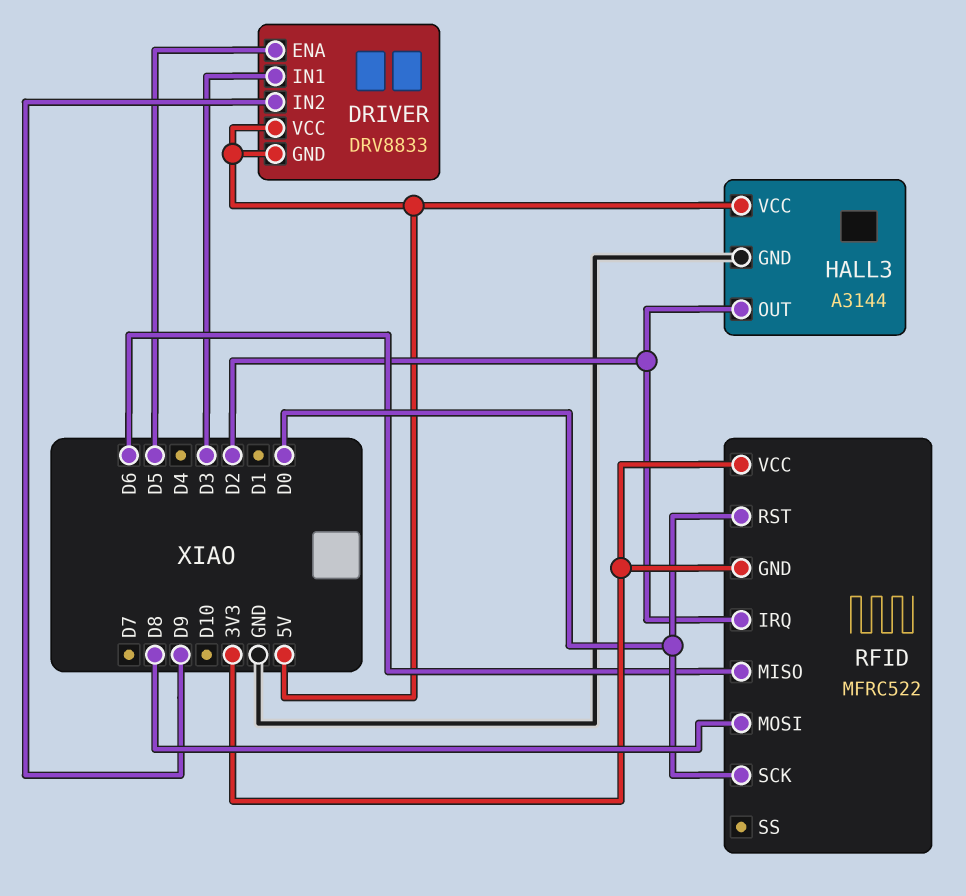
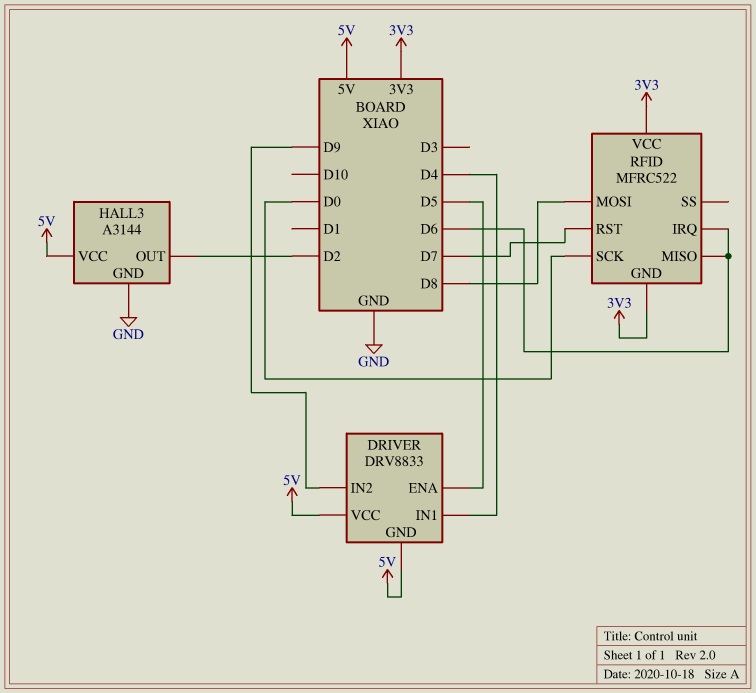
DRIVER pin IN1: D3 -> D4
RFID pin IRQ: D2 -> D6
RFID pin RST: D0 -> D7

